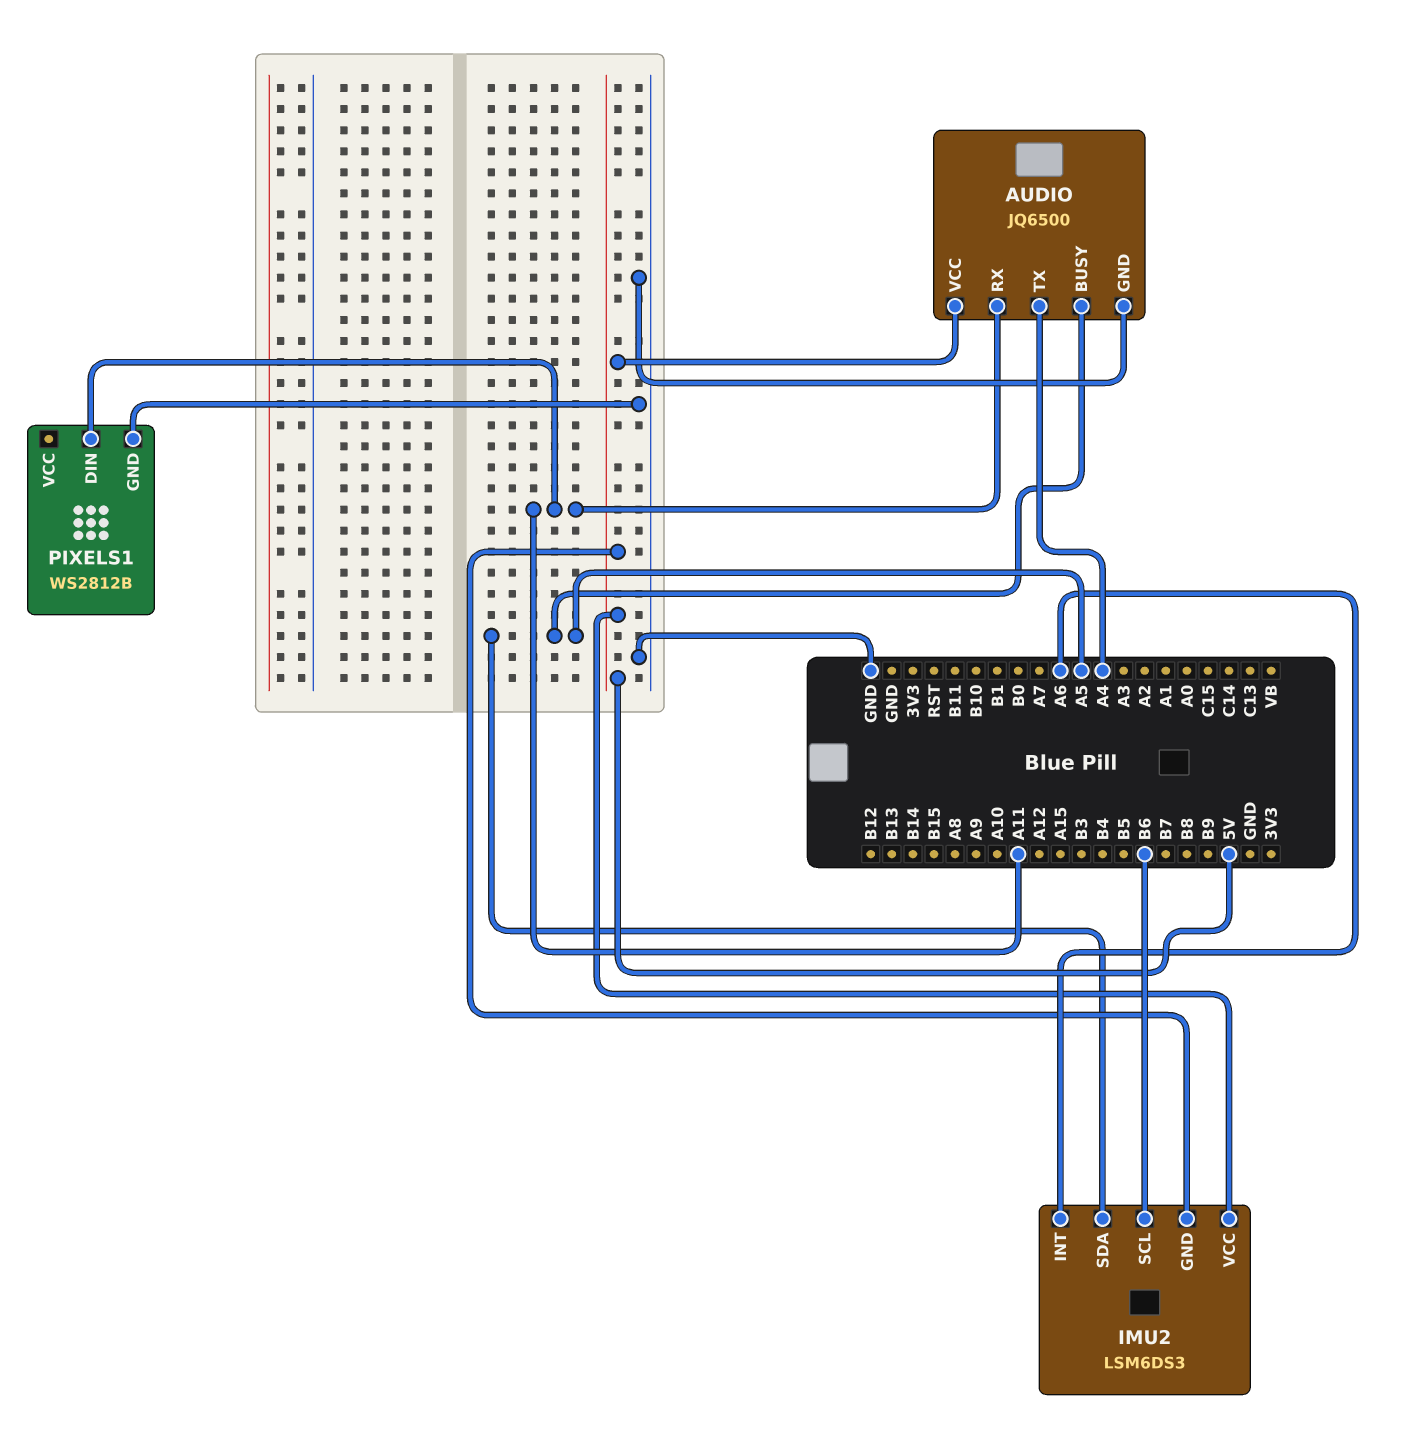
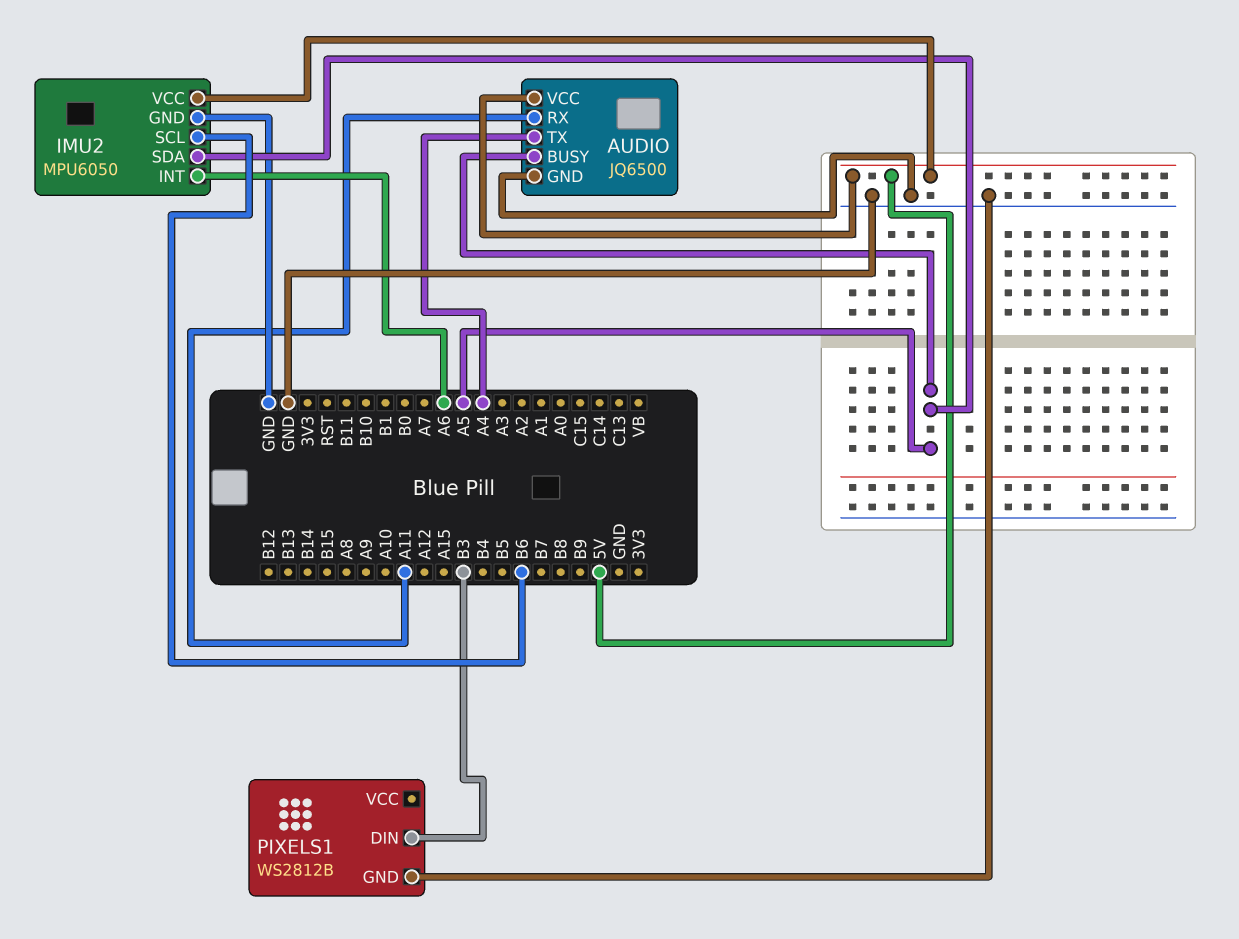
IMU2: LSM6DS3 -> MPU6050
IMU2 pin GND: 5V -> GND
PIXELS1 pin DIN: A11 -> B3

